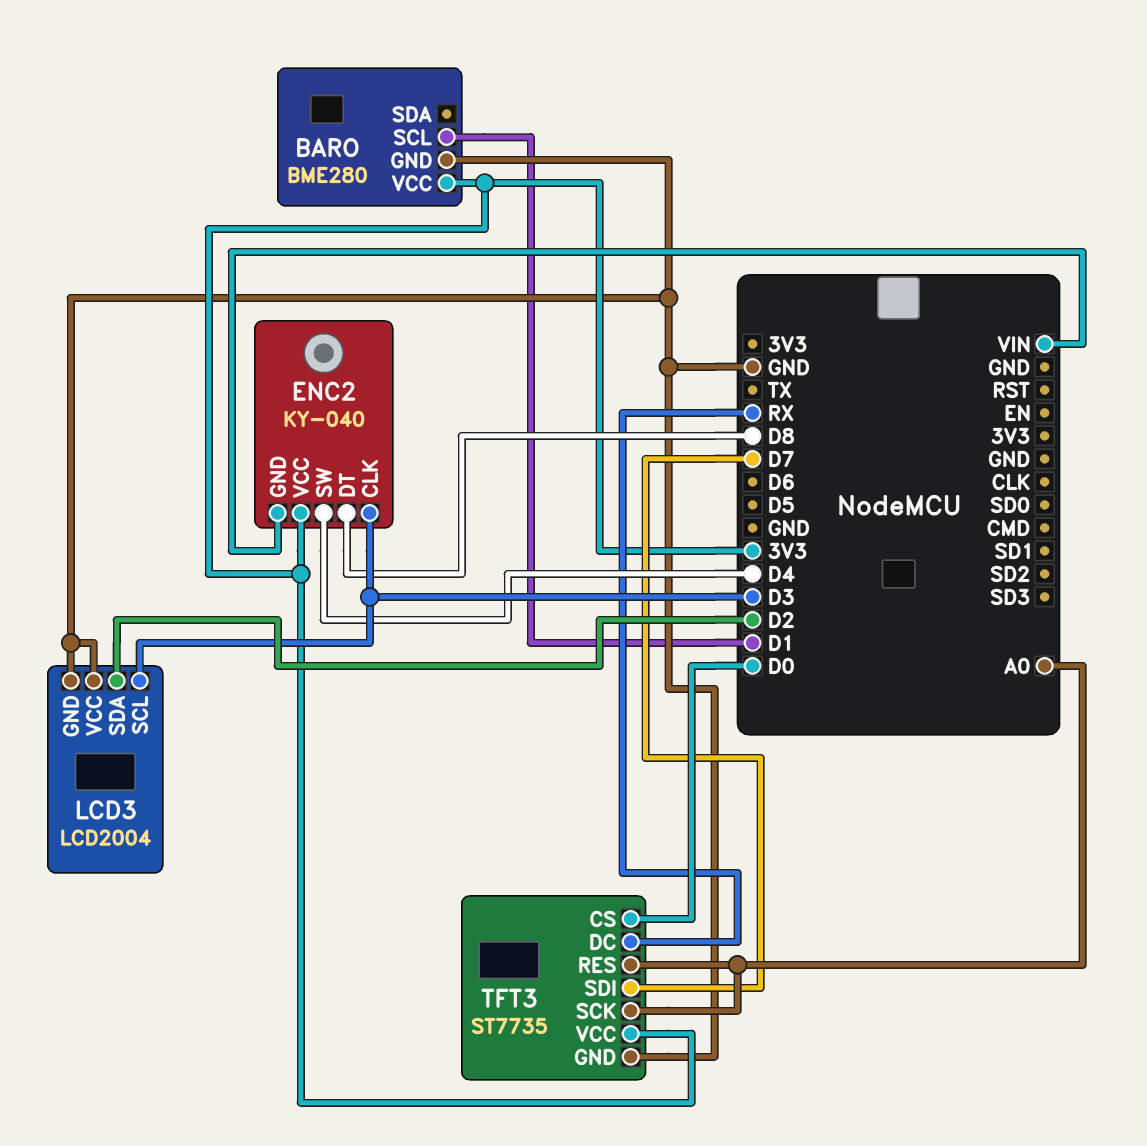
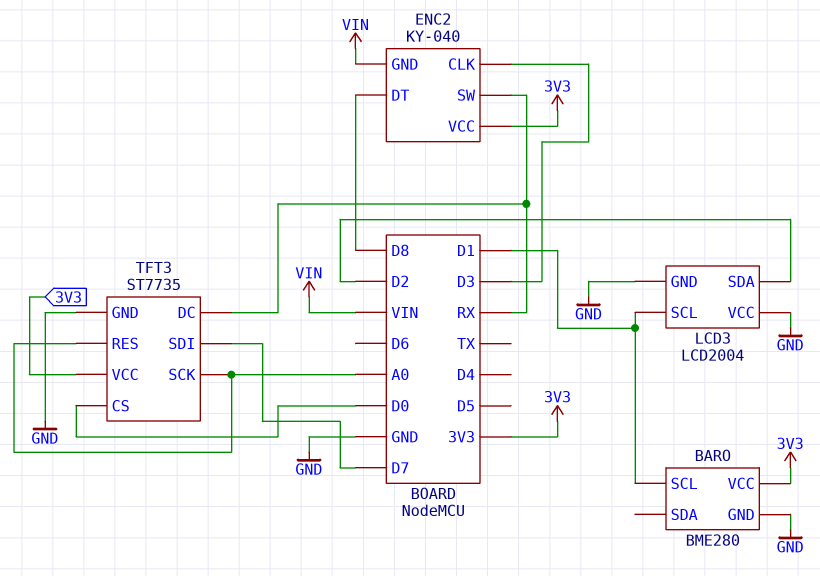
ENC2 pin SW: D4 -> RX
LCD3 pin SCL: D3 -> D1

